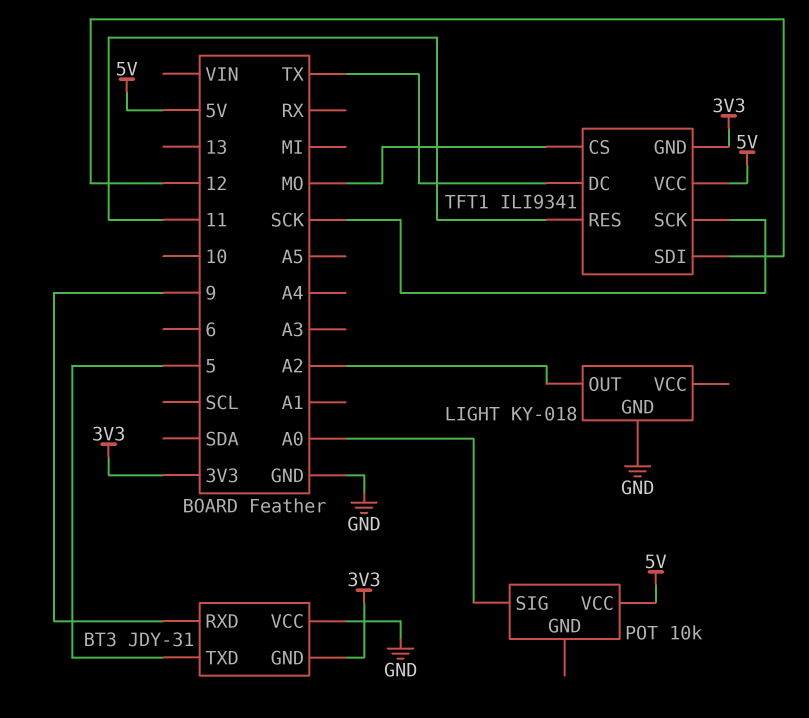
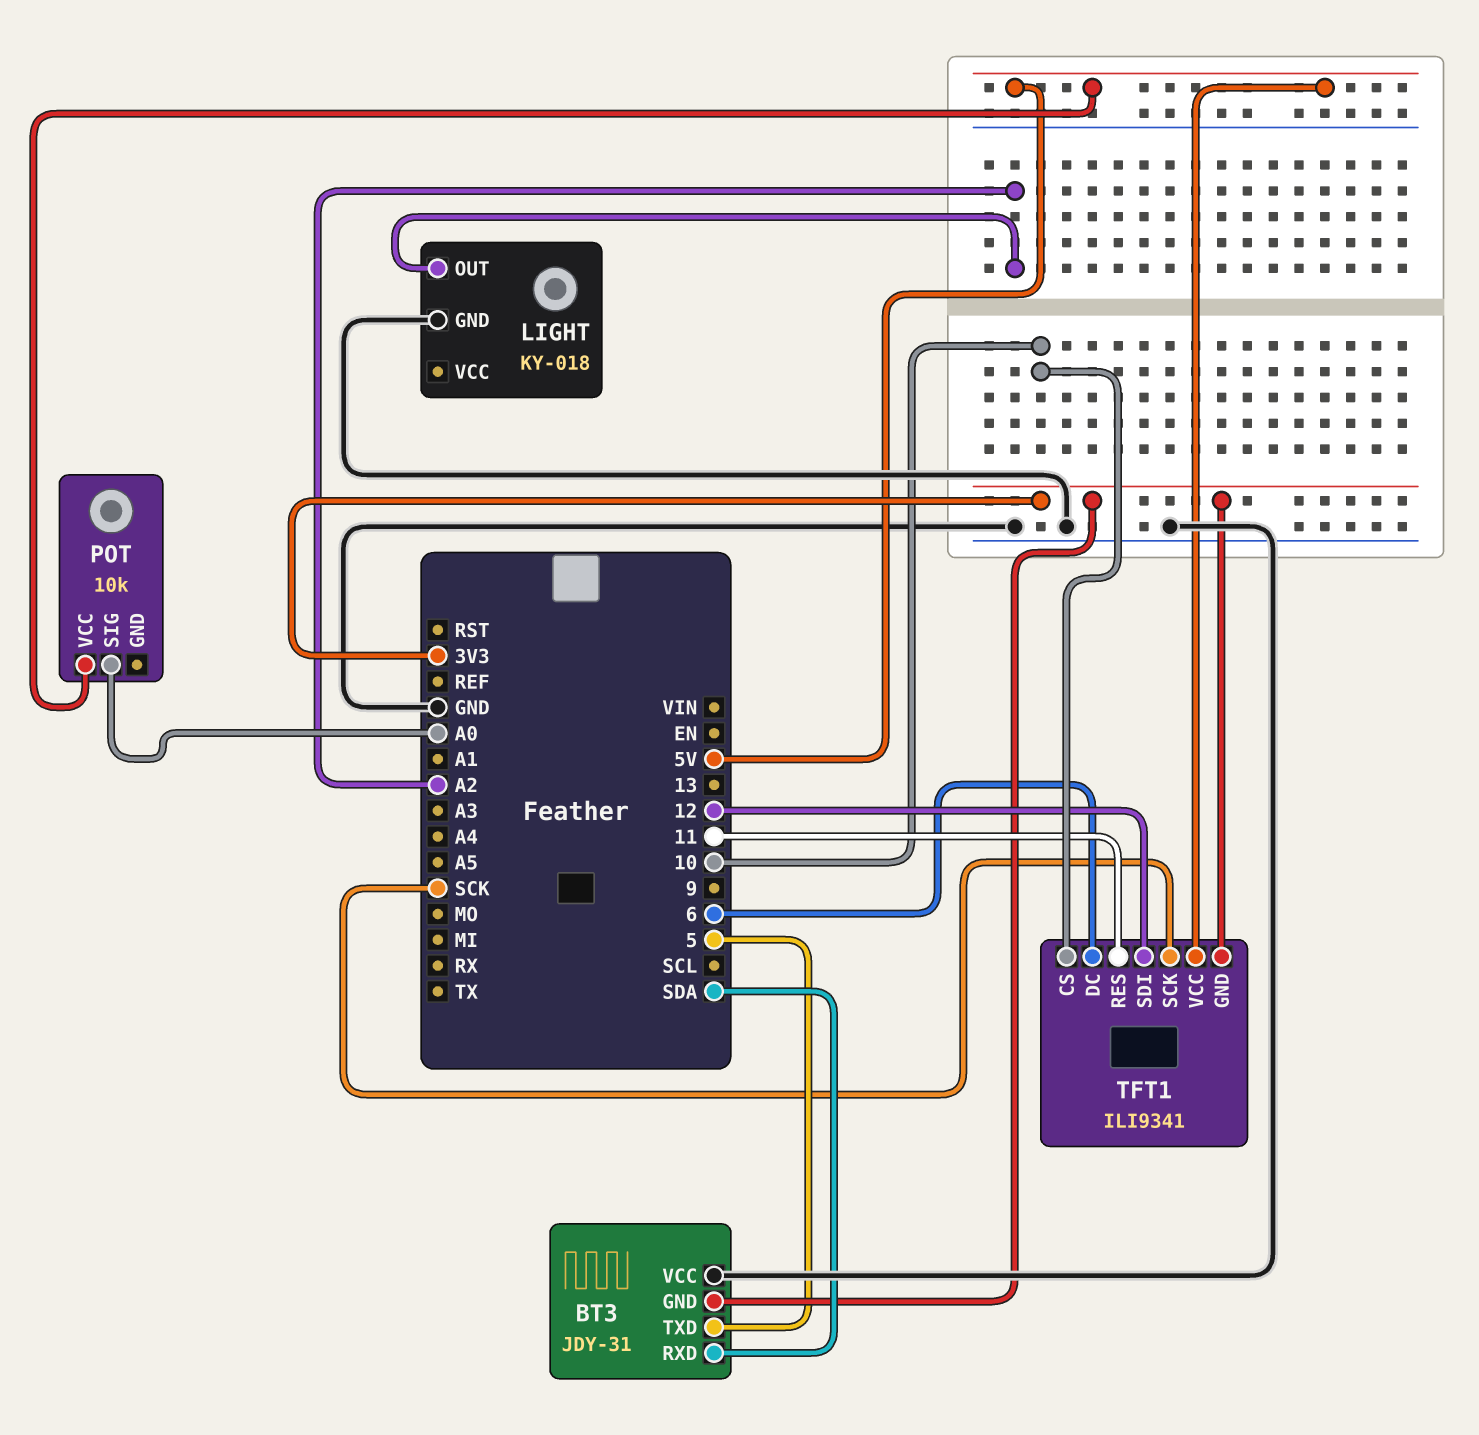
BT3 pin RXD: 9 -> SDA
TFT1 pin CS: MO -> 10
TFT1 pin DC: TX -> 6

